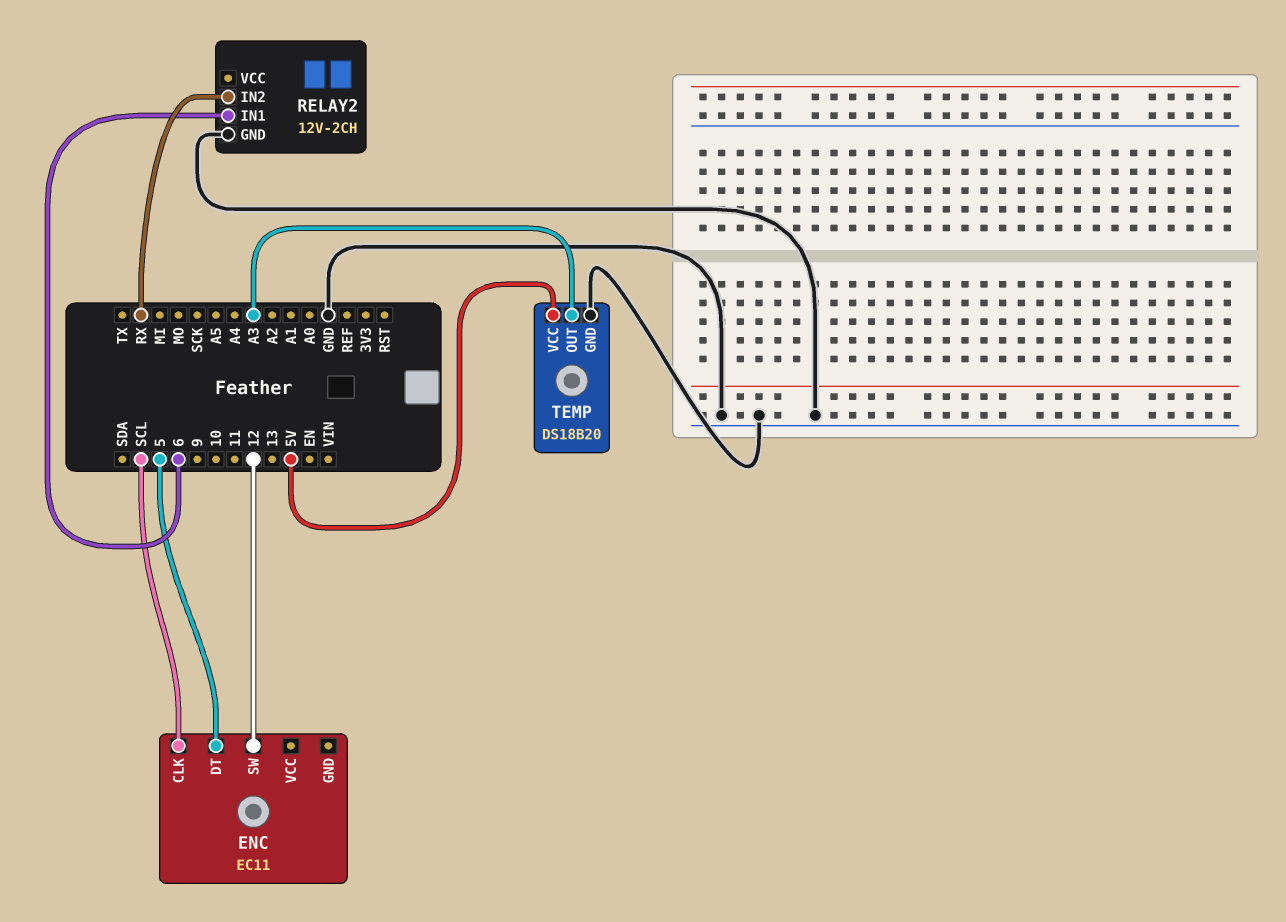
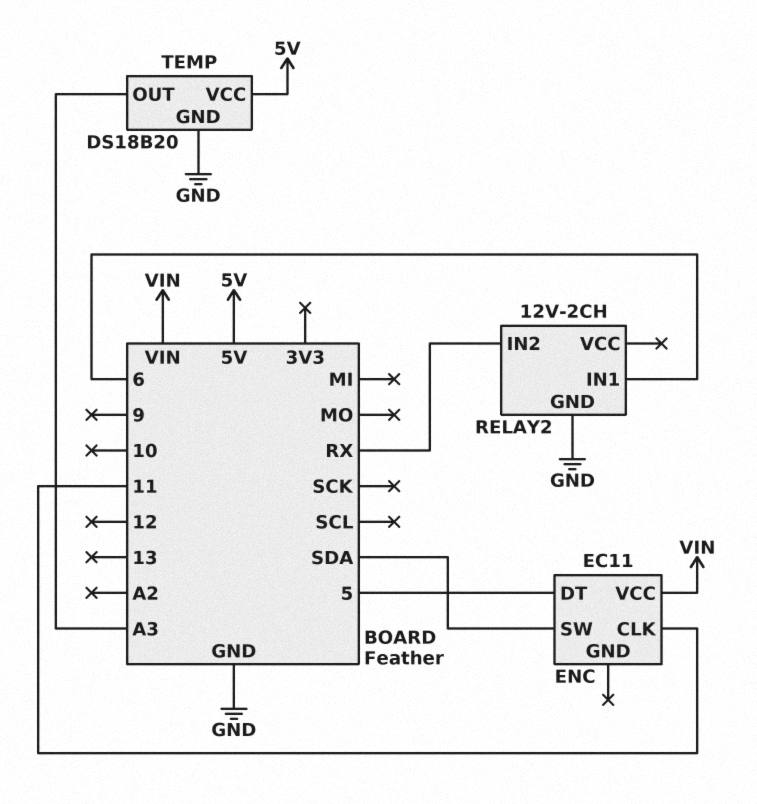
ENC pin CLK: SCL -> 11
ENC pin SW: 12 -> SDA
ENC pin VCC: none -> VIN

